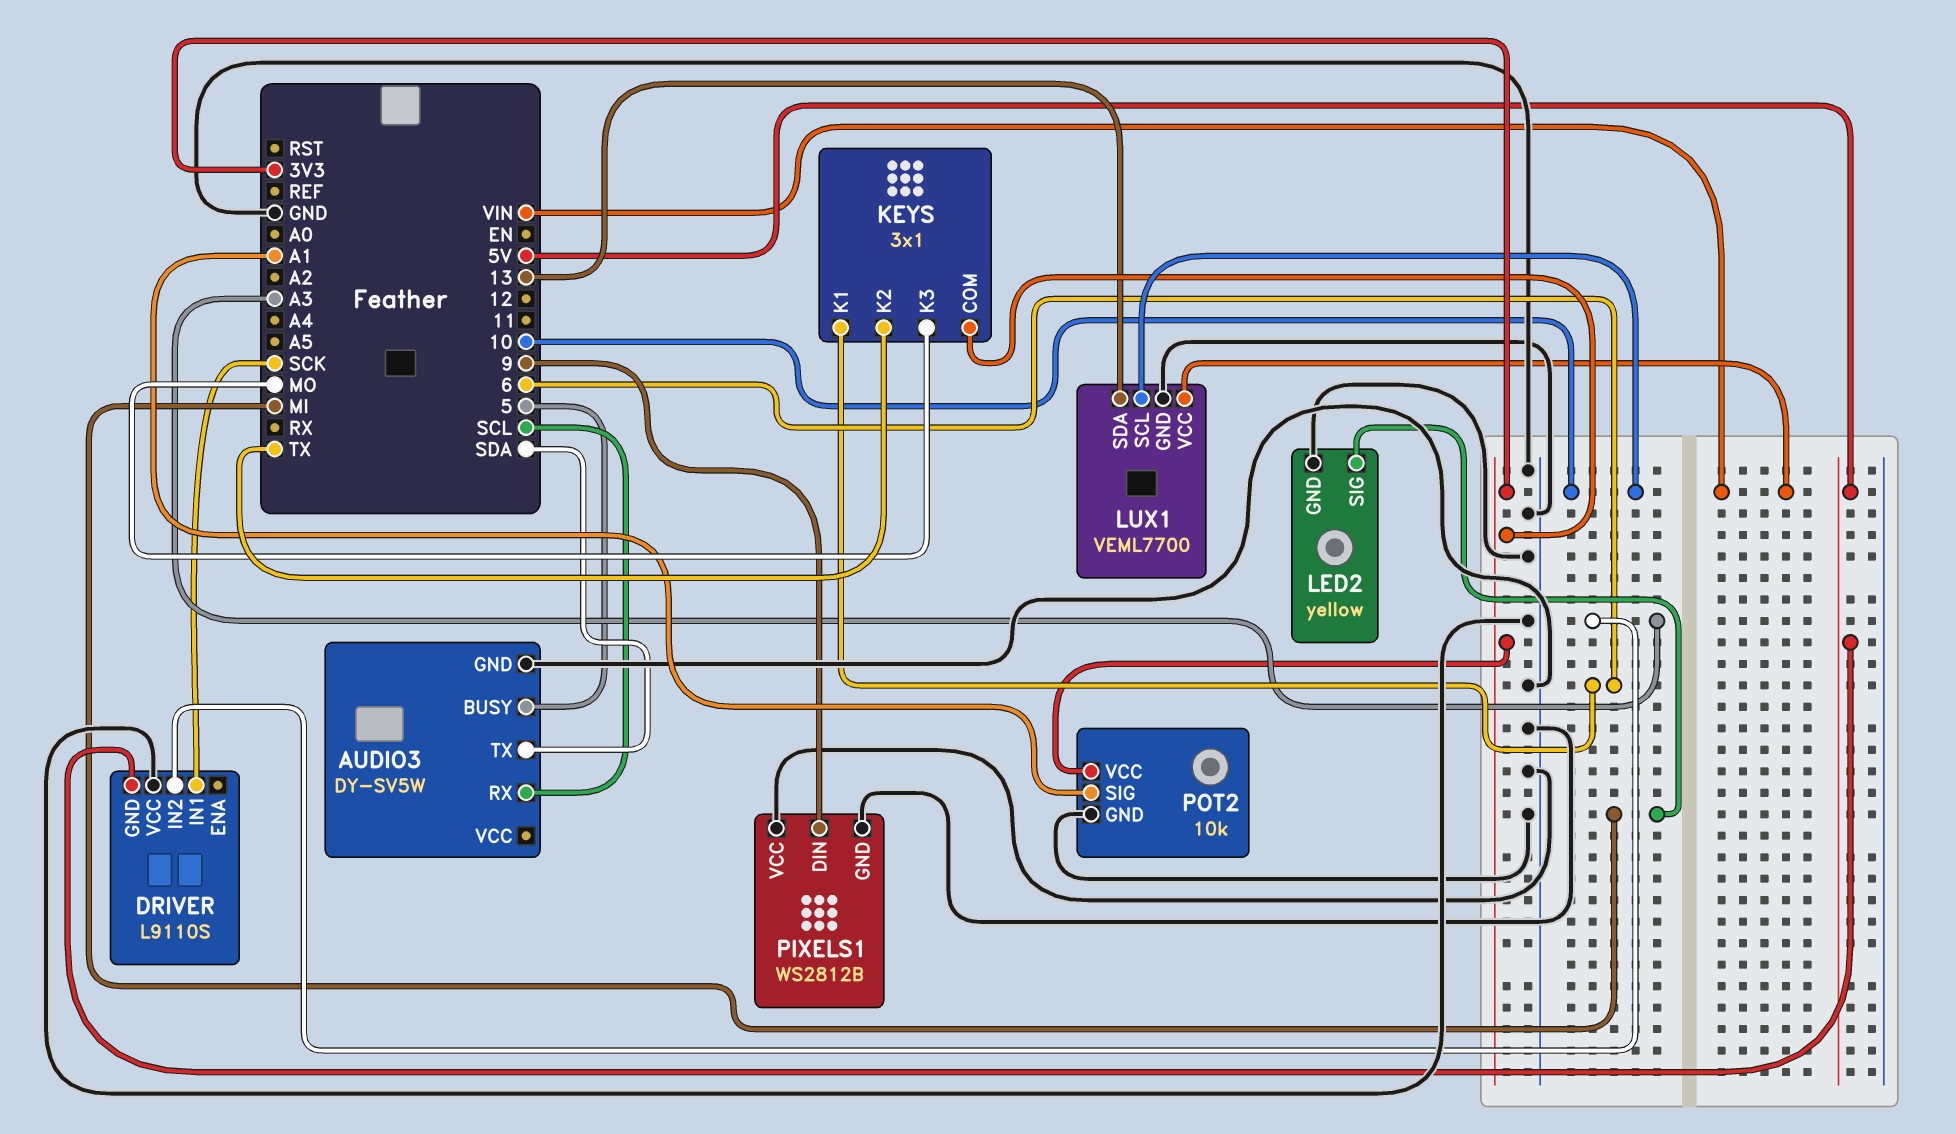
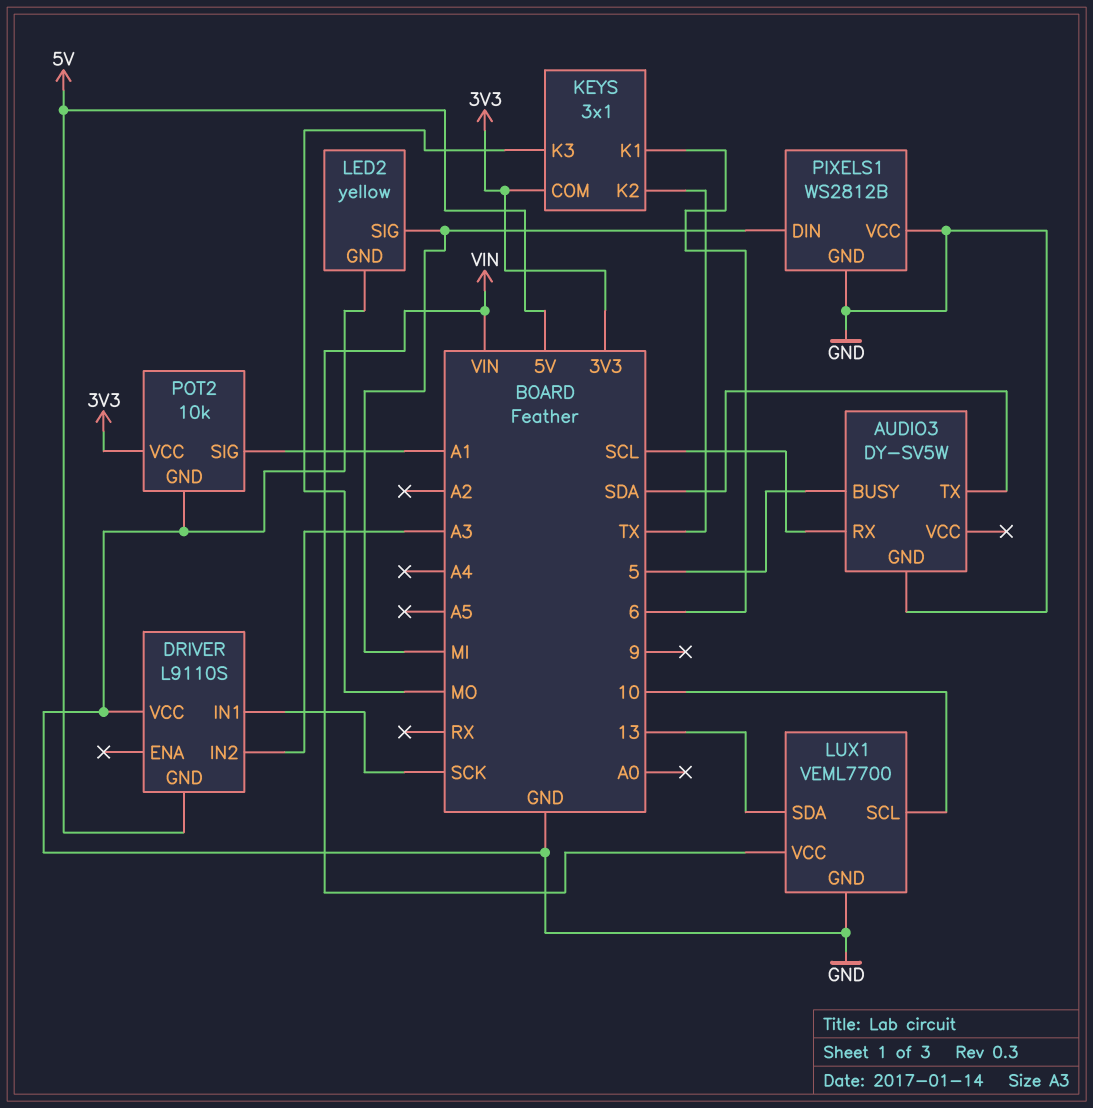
PIXELS1 pin DIN: 9 -> MI

